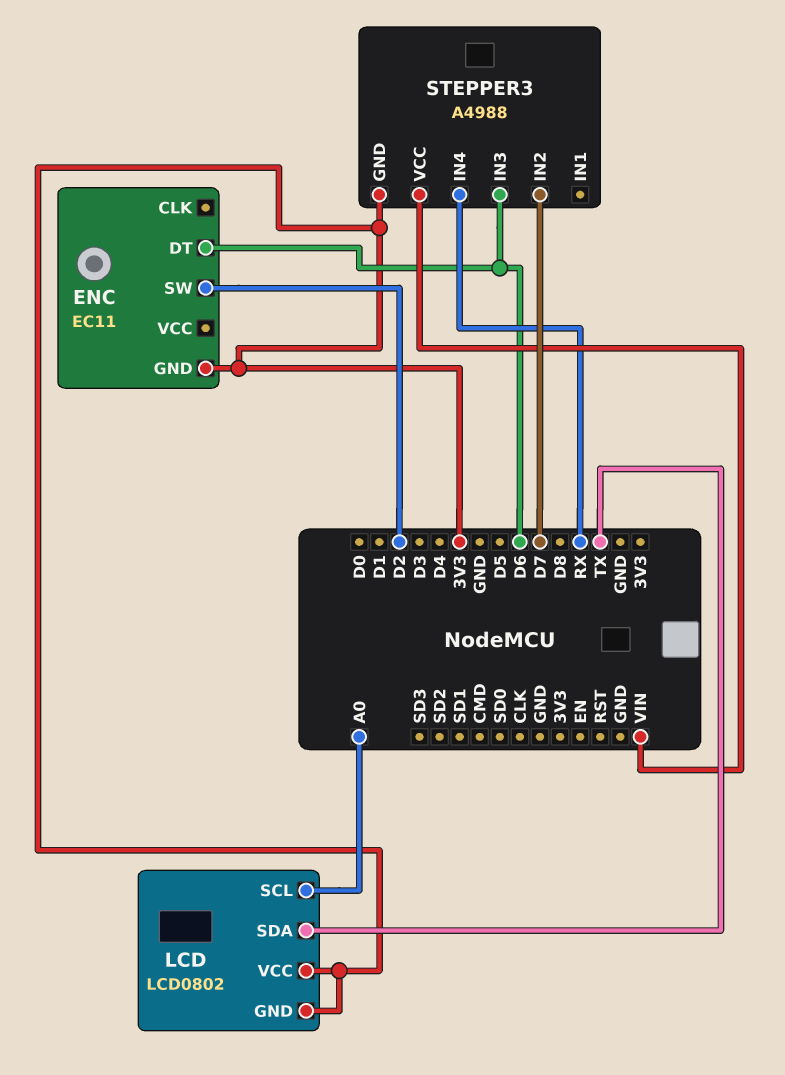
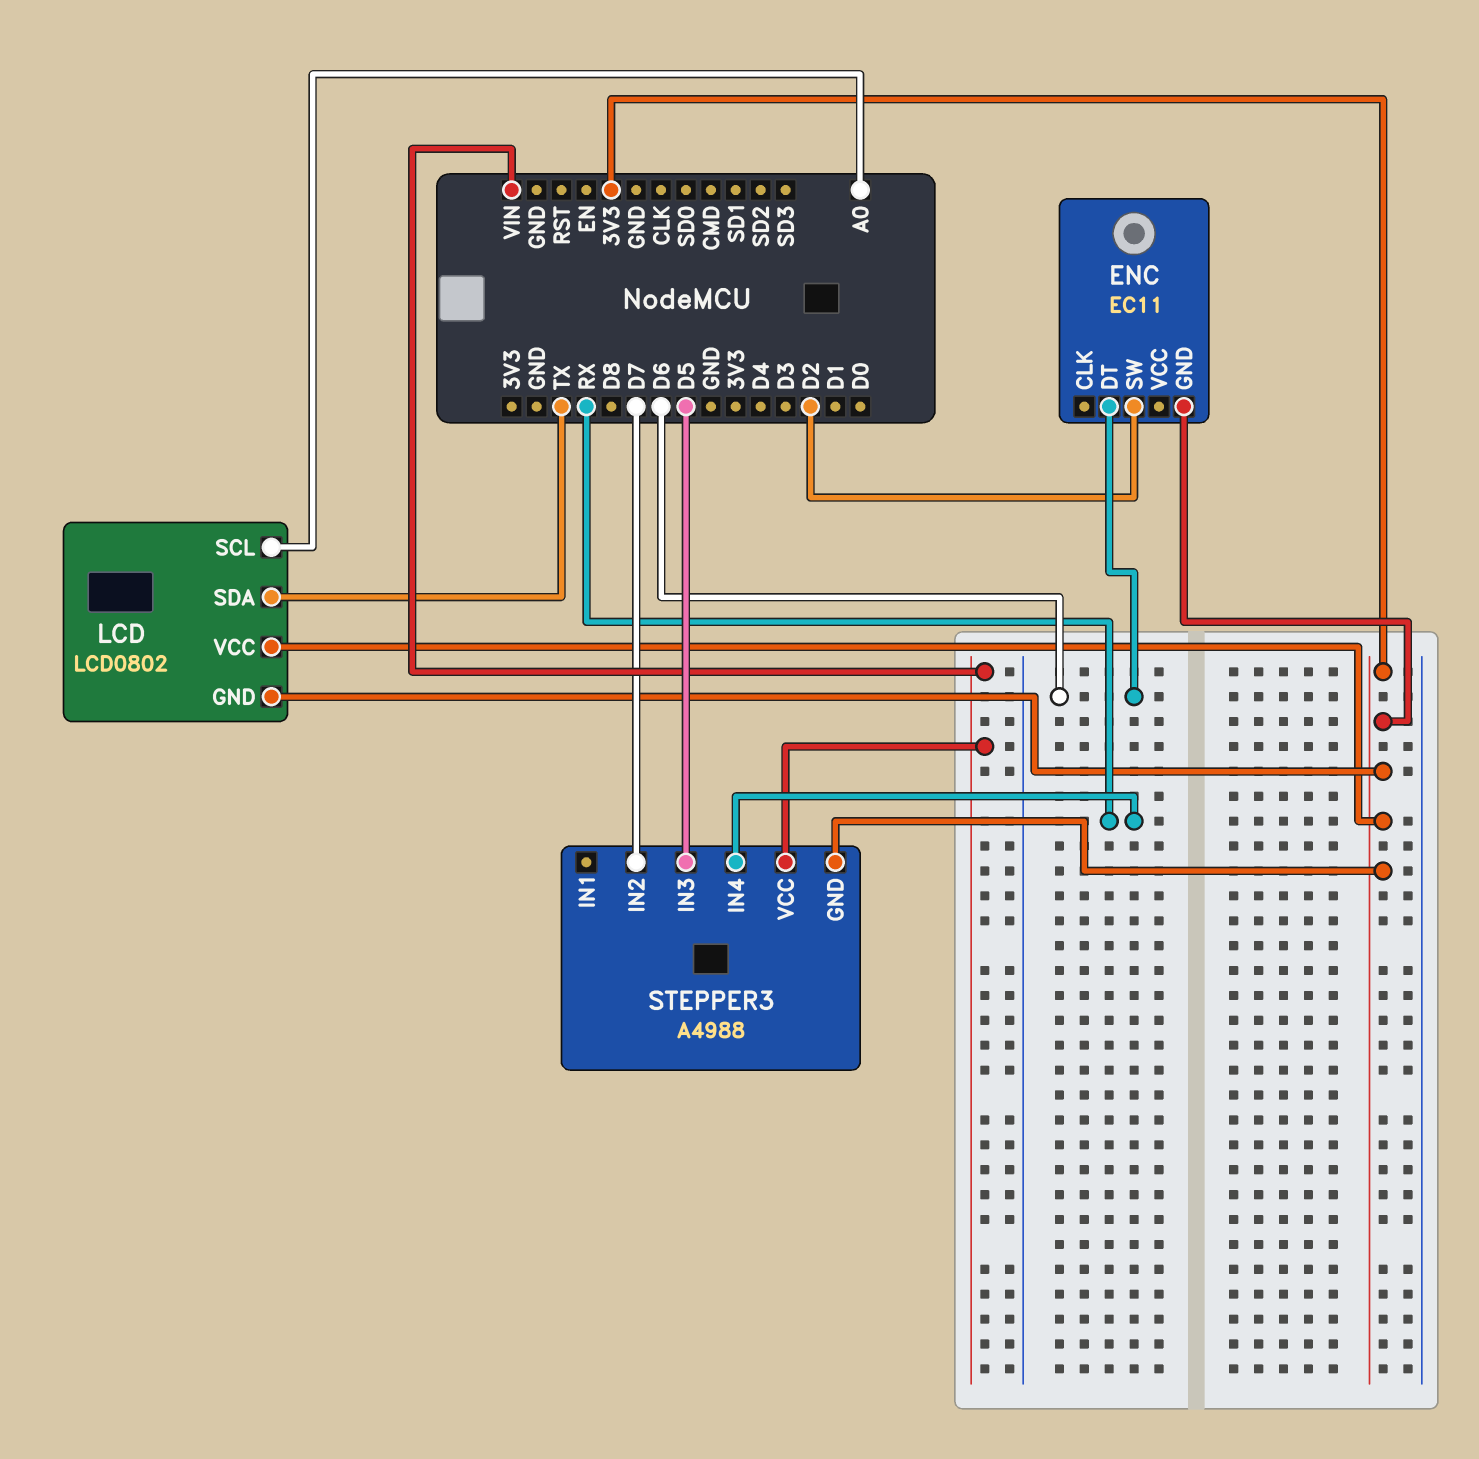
STEPPER3 pin IN3: D6 -> D5

